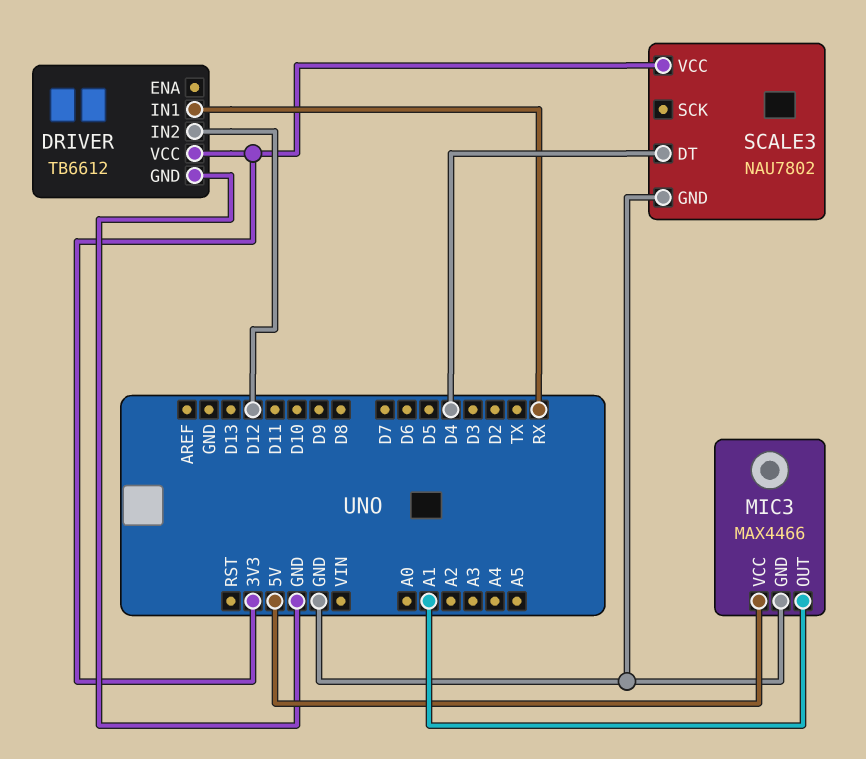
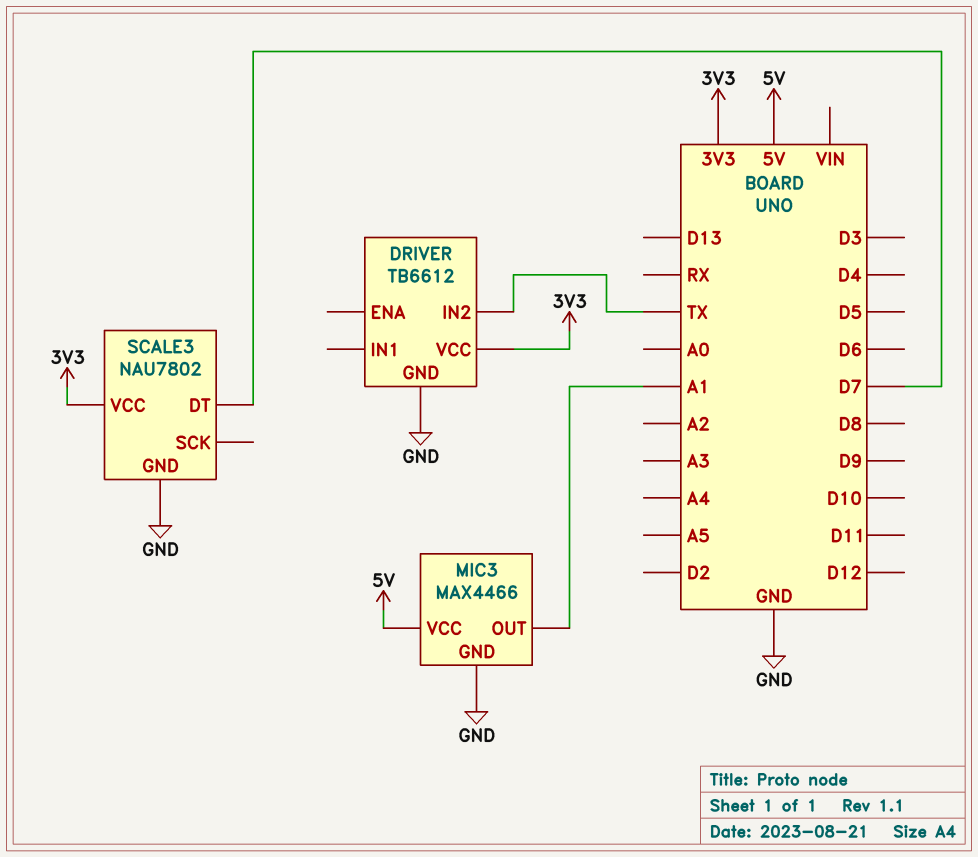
DRIVER pin IN1: RX -> none
DRIVER pin IN2: D12 -> TX
SCALE3 pin DT: D4 -> D7

